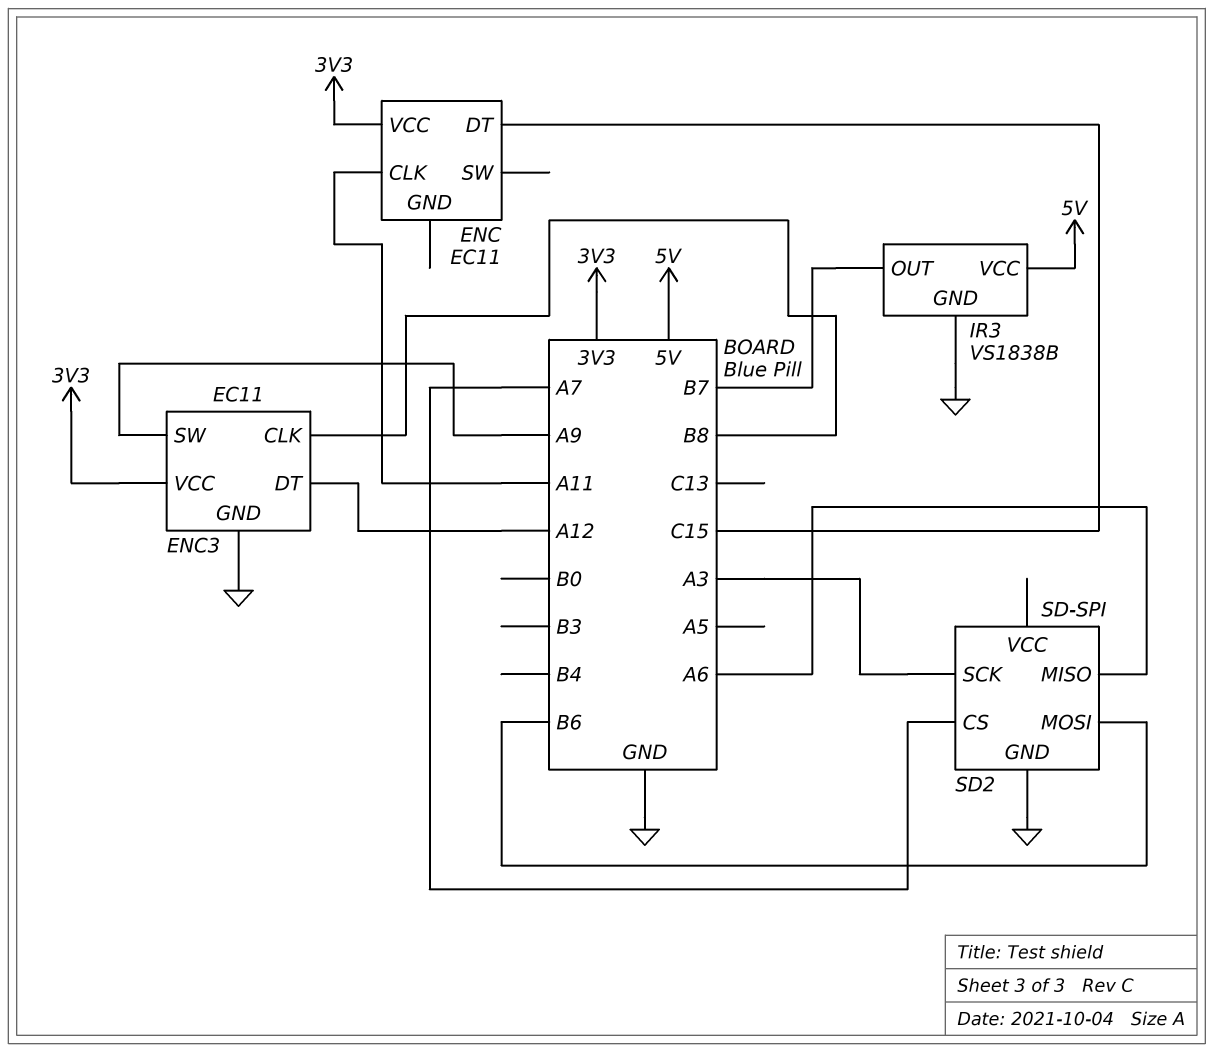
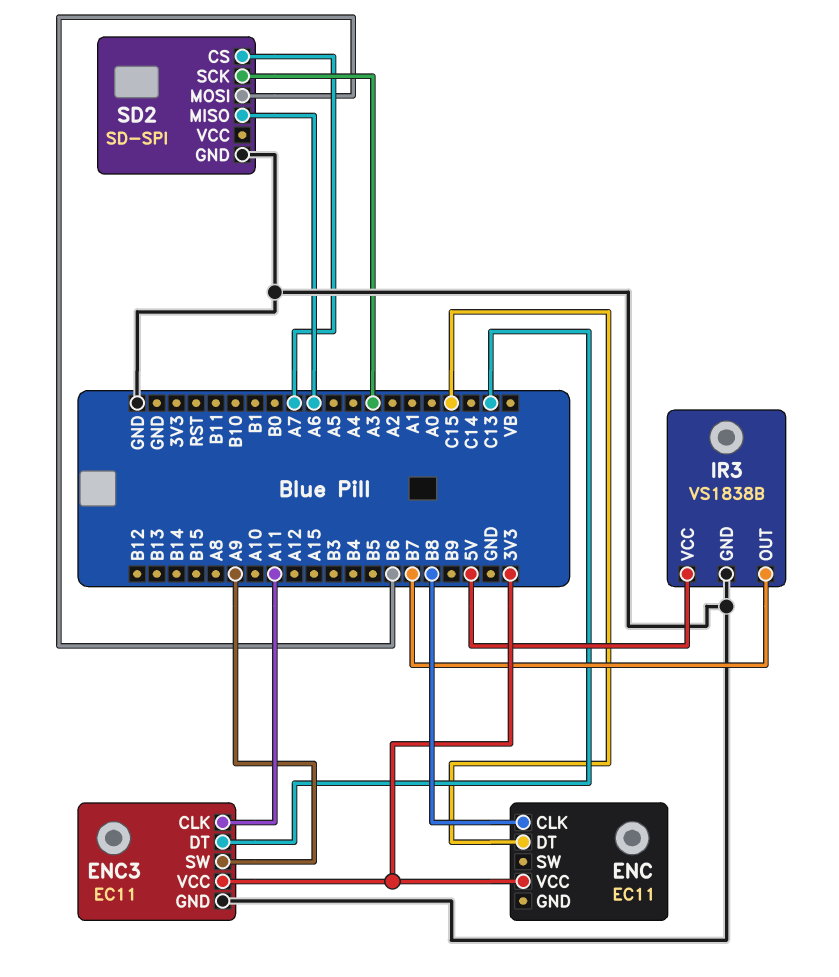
ENC pin CLK: A11 -> B8
ENC3 pin CLK: B8 -> A11
ENC3 pin DT: A12 -> C13

